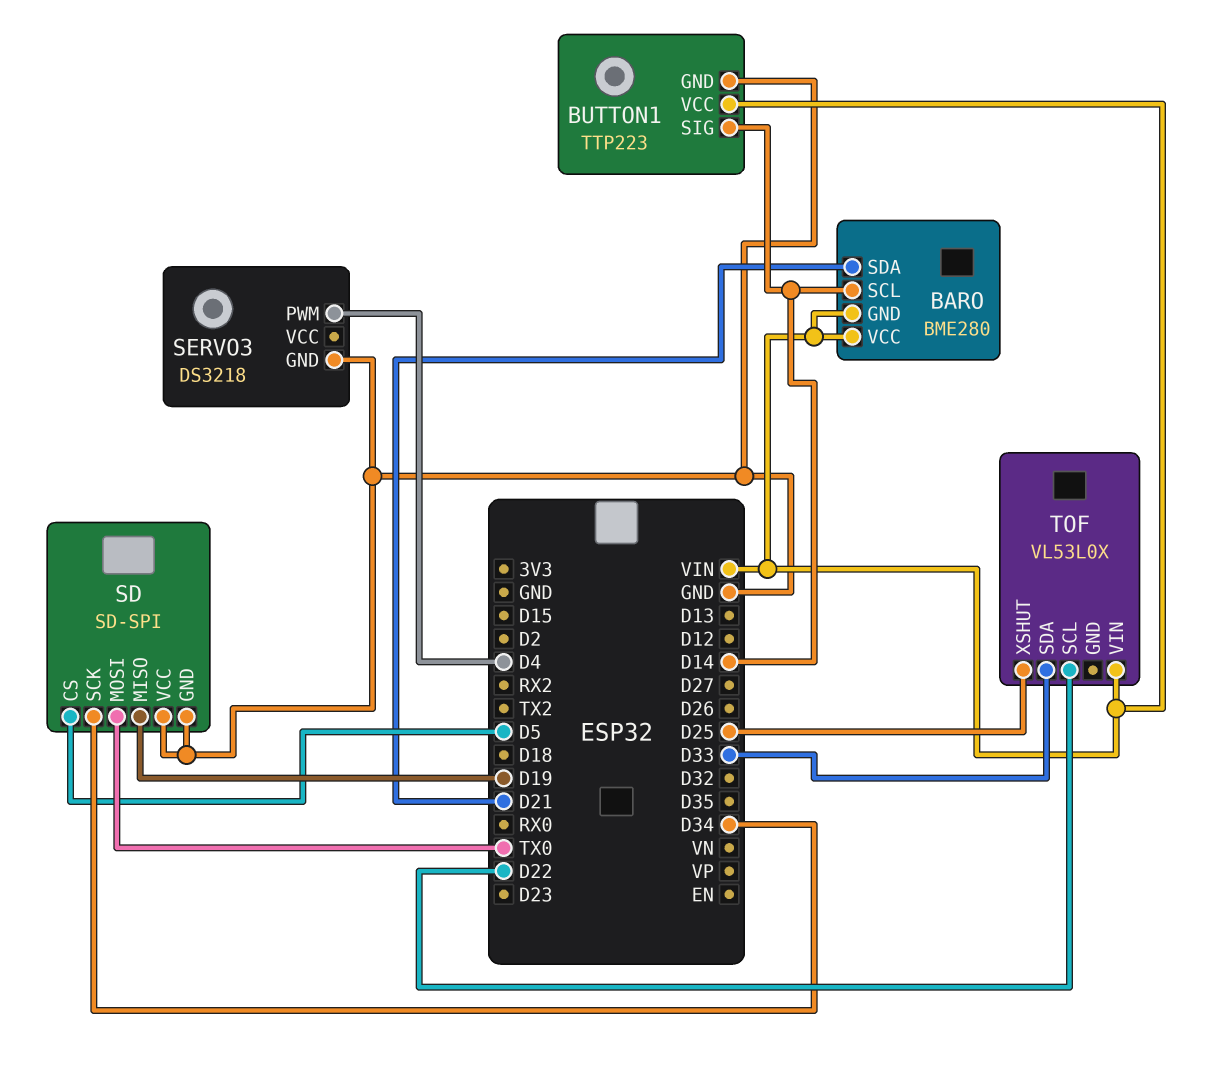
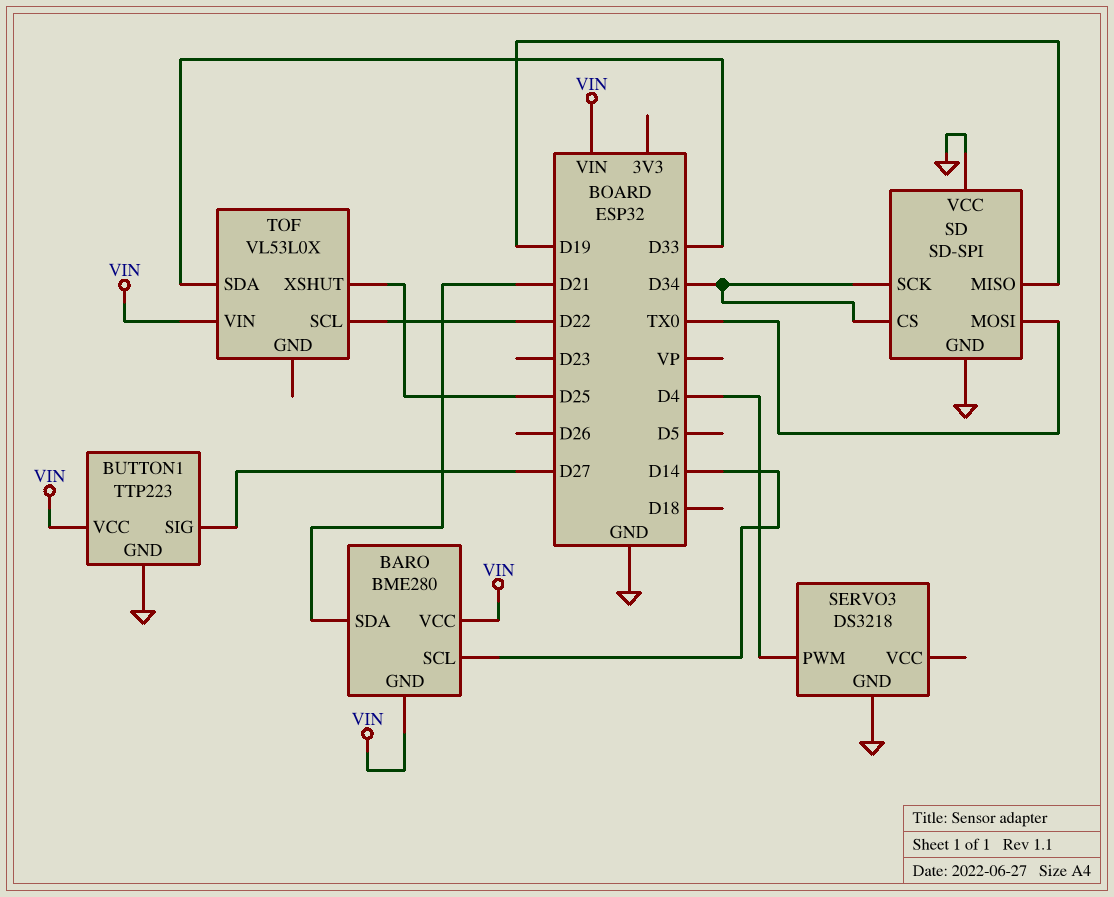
BUTTON1 pin SIG: D14 -> D27
SD pin CS: D5 -> D34

